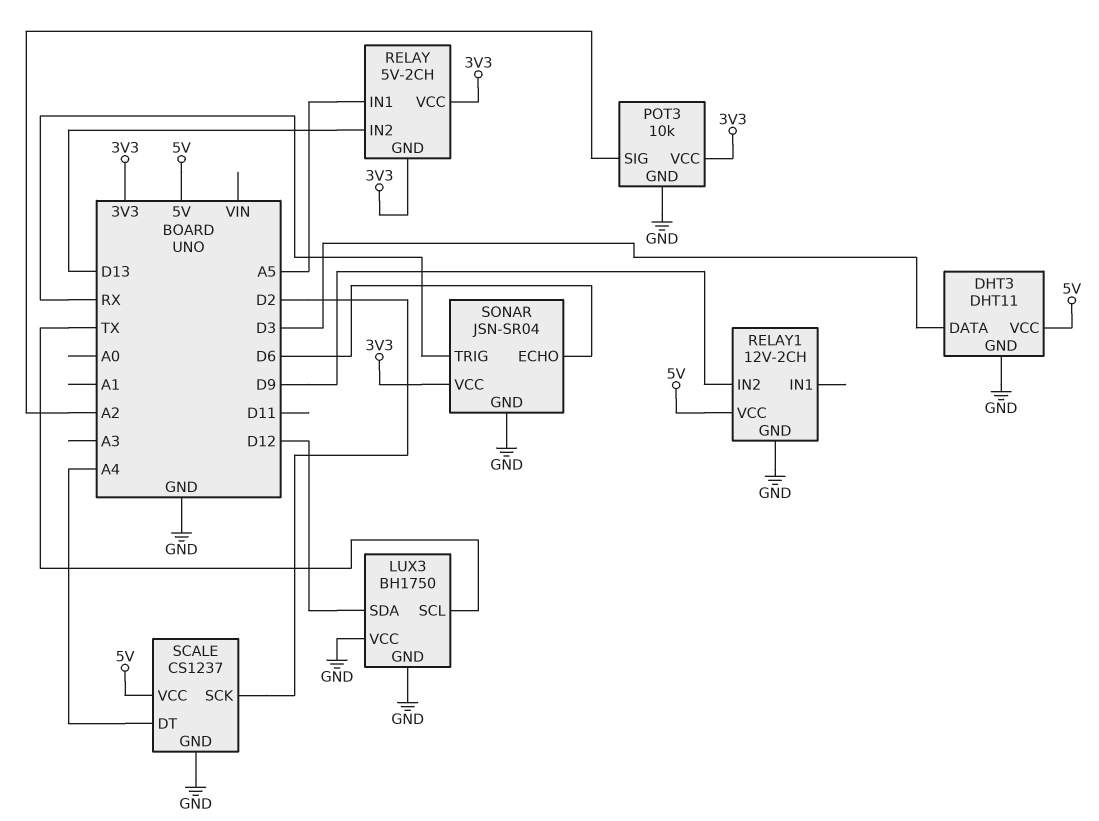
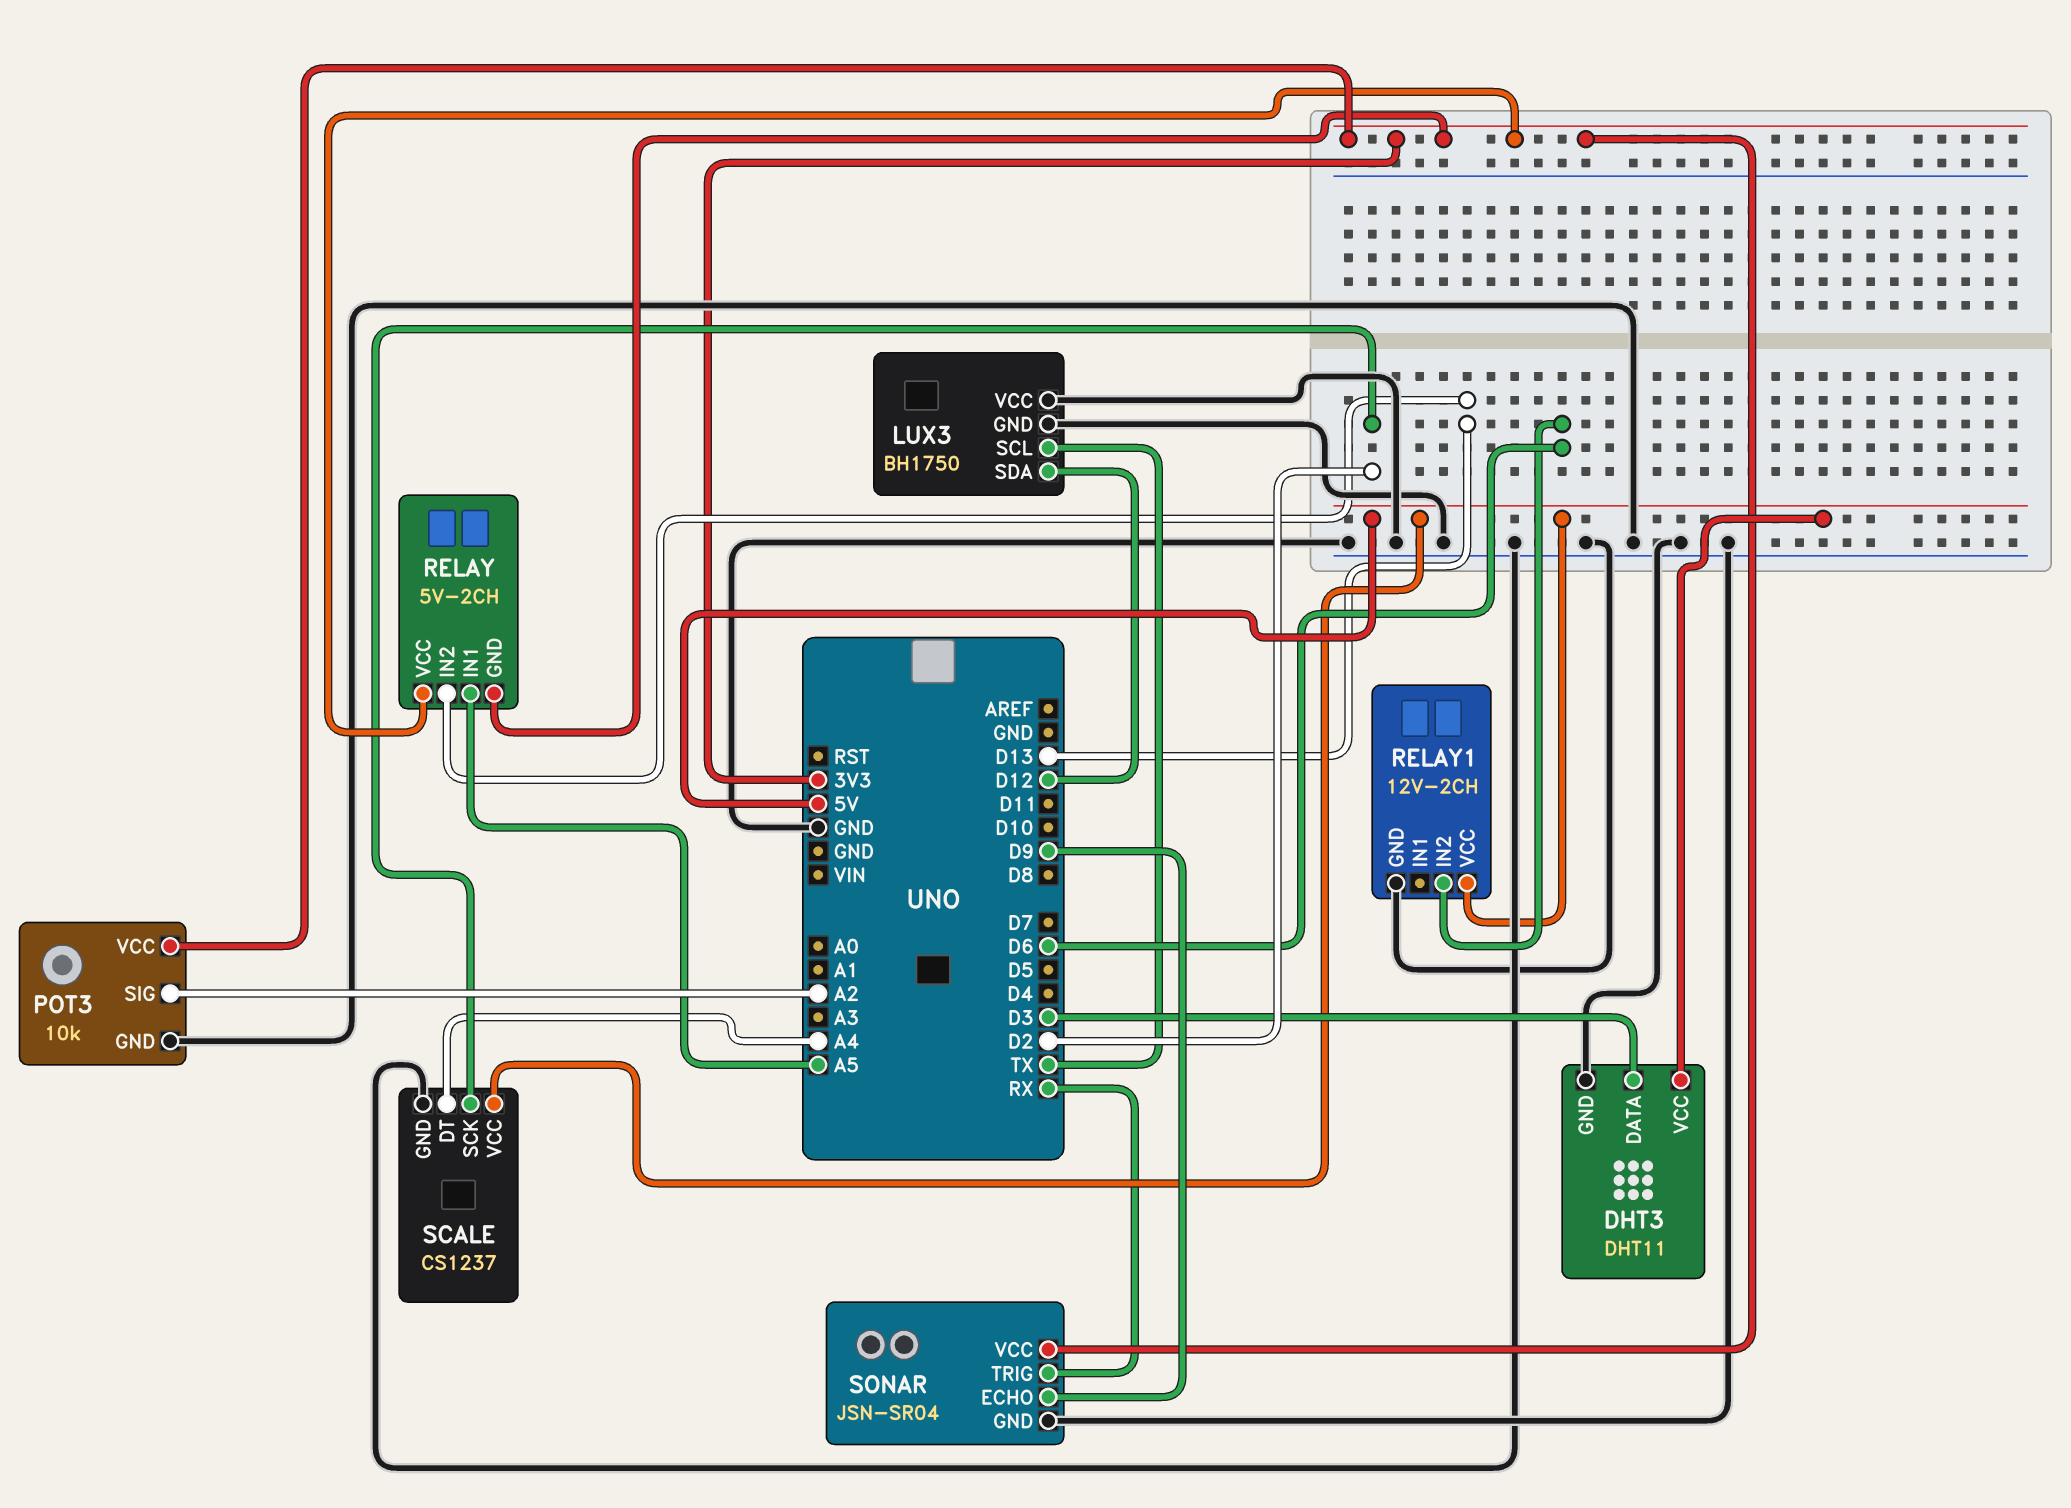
RELAY1 pin IN2: D9 -> D6
SONAR pin ECHO: D6 -> D9

